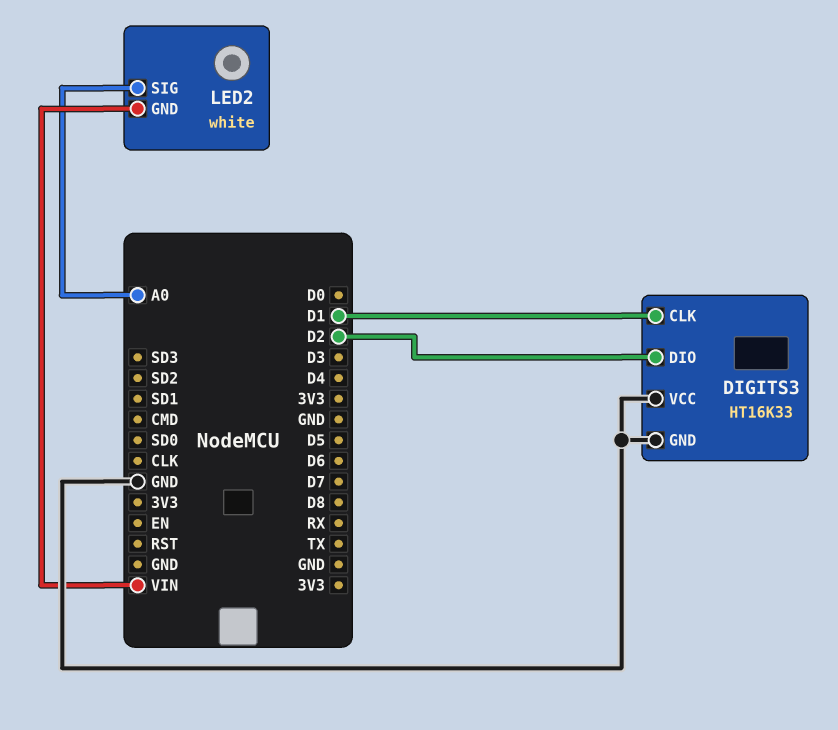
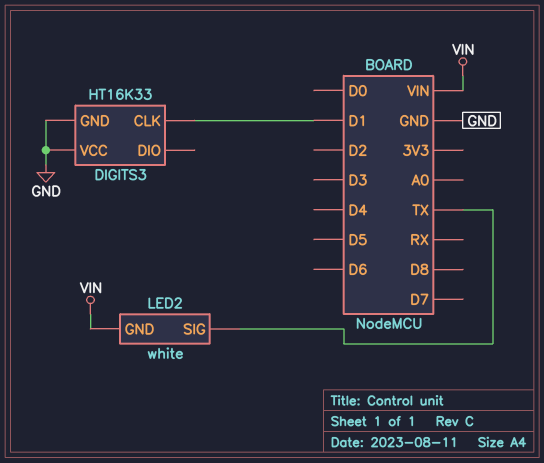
DIGITS3 pin DIO: D2 -> none
LED2 pin SIG: A0 -> TX

